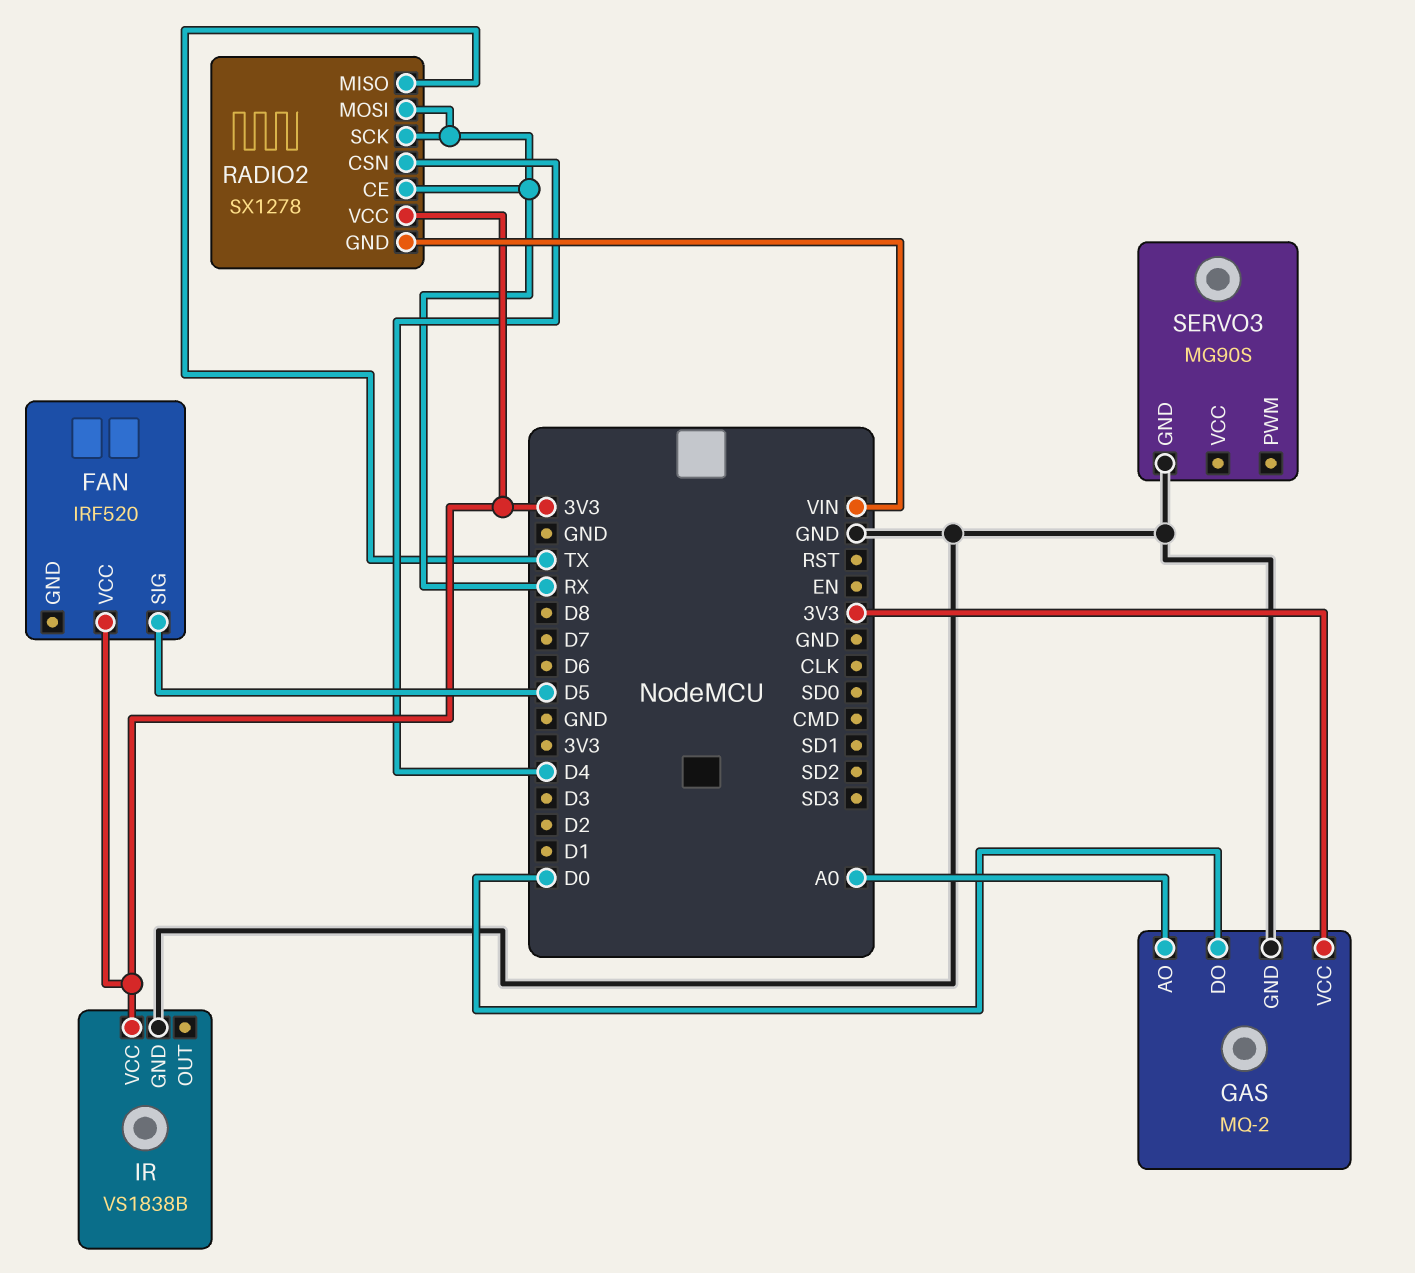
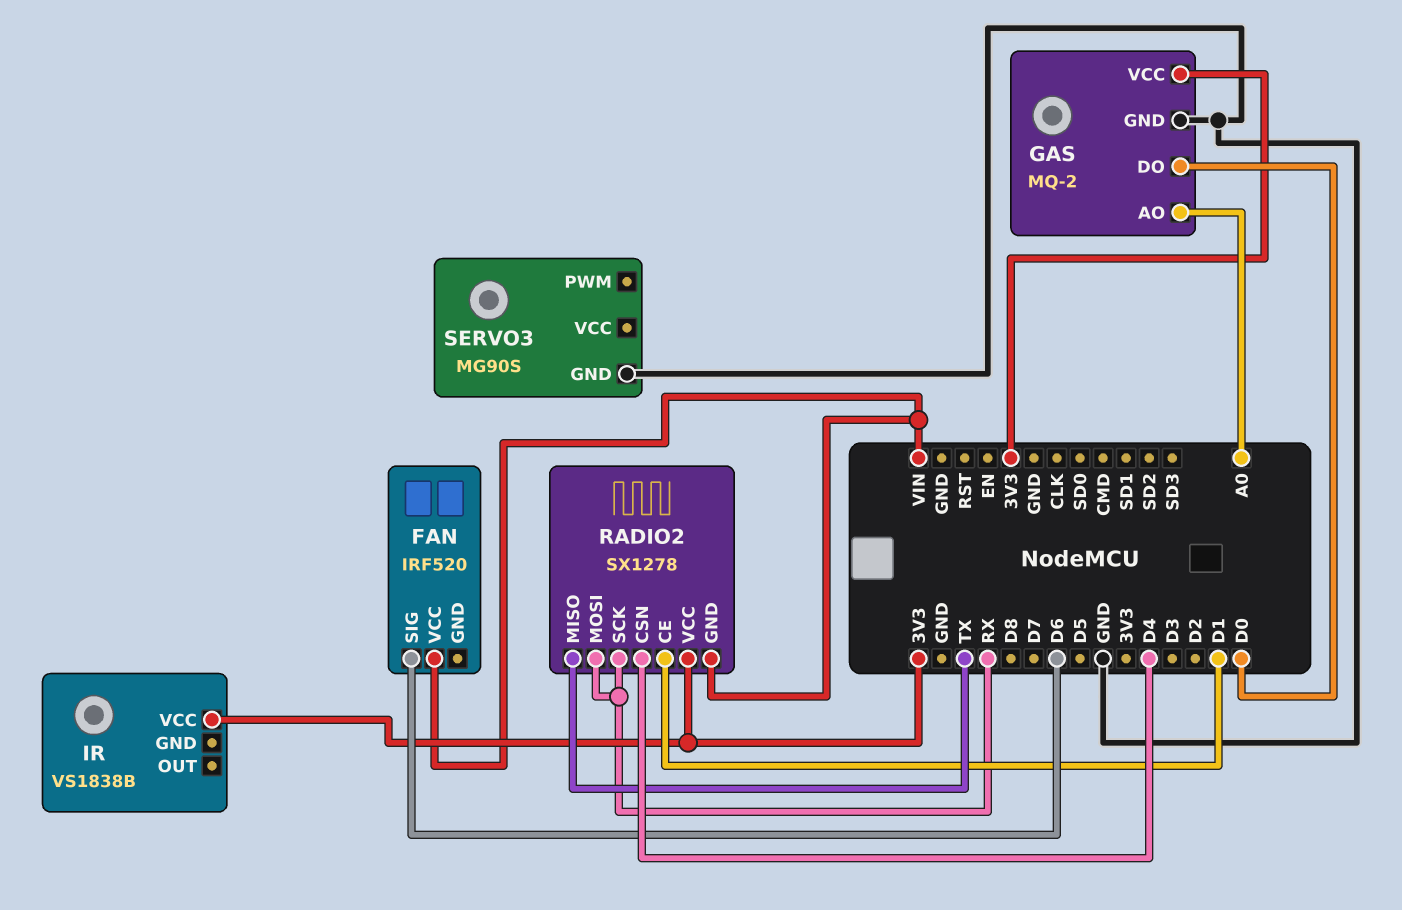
FAN pin SIG: D5 -> D6
FAN pin VCC: 3V3 -> VIN
IR pin GND: GND -> none
RADIO2 pin CE: RX -> D1

